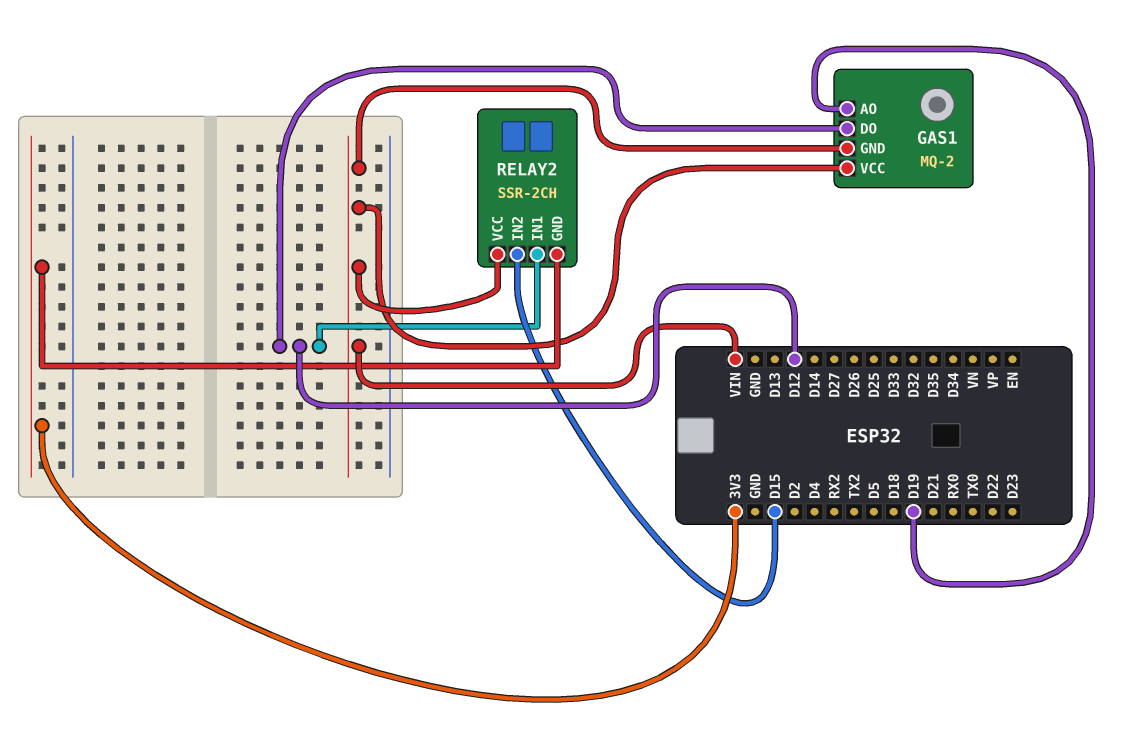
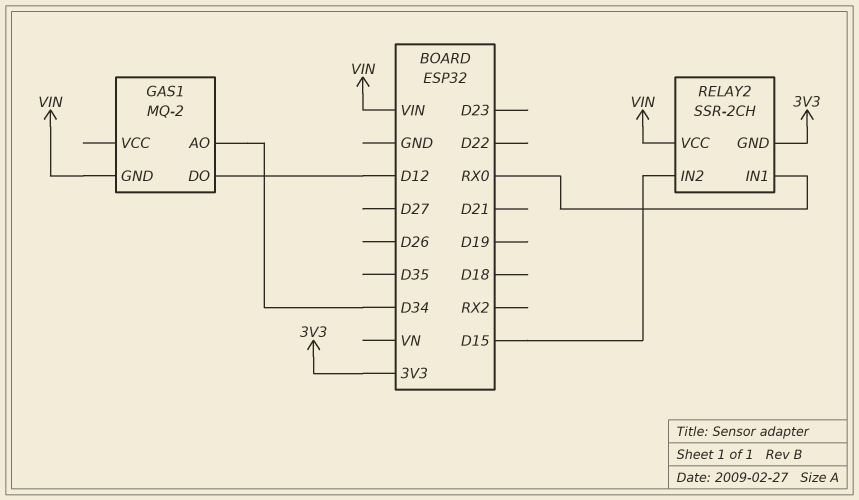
GAS1 pin AO: D19 -> D34
GAS1 pin VCC: VIN -> none
RELAY2 pin IN1: D12 -> RX0

